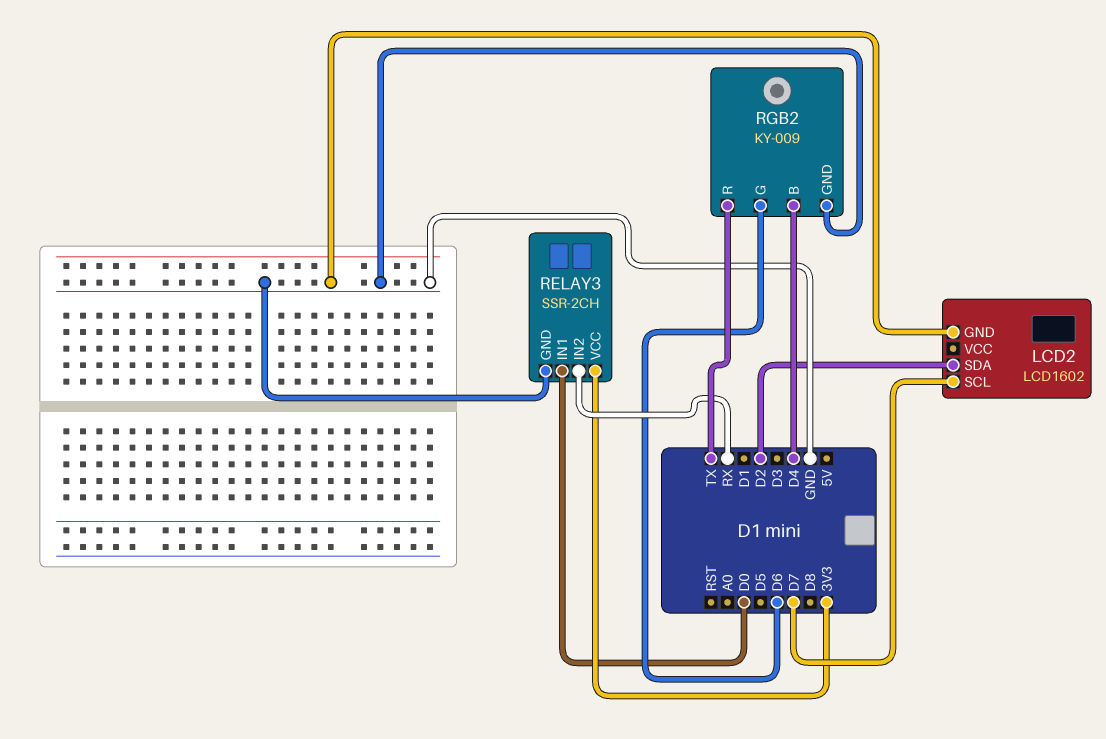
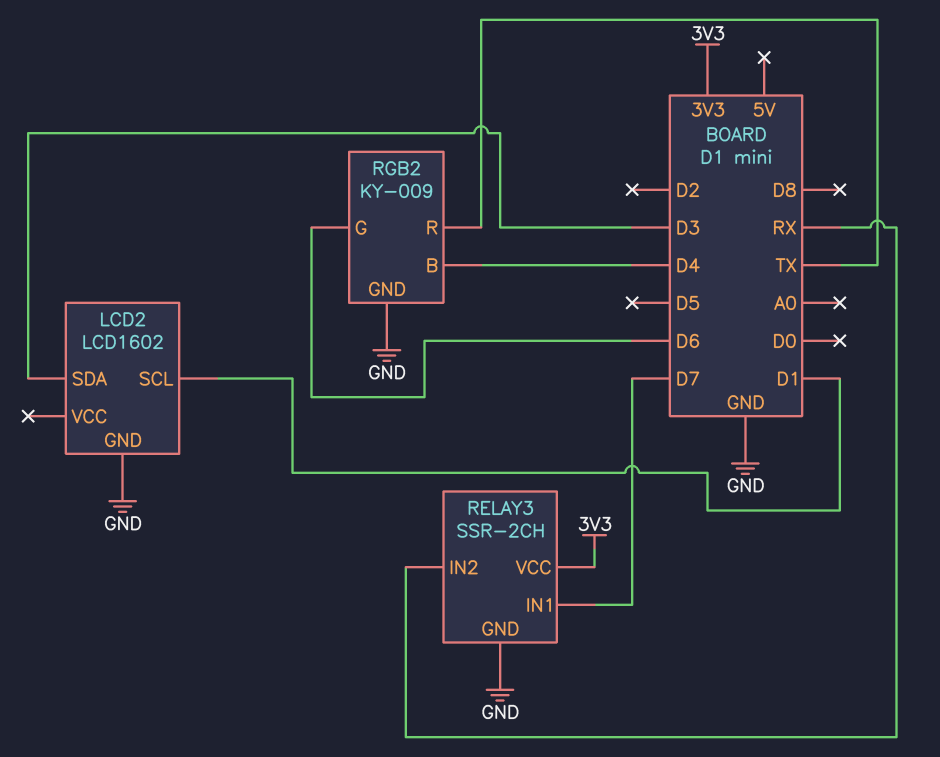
LCD2 pin SCL: D7 -> D1
LCD2 pin SDA: D2 -> D3
RELAY3 pin IN1: D0 -> D7

